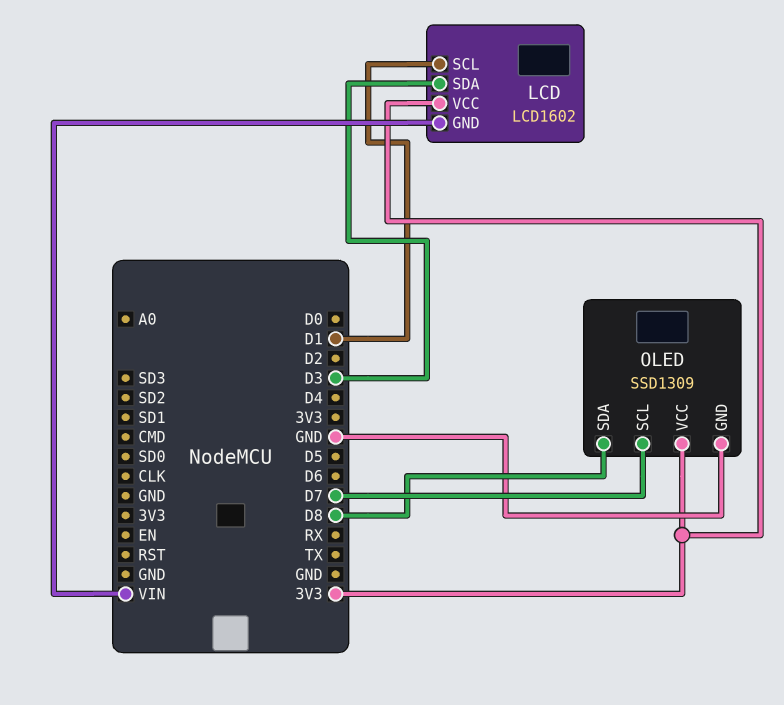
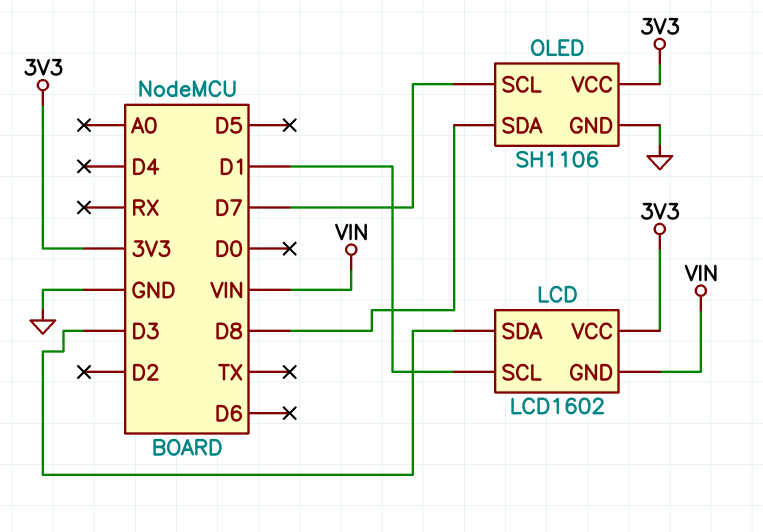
OLED: SSD1309 -> SH1106

